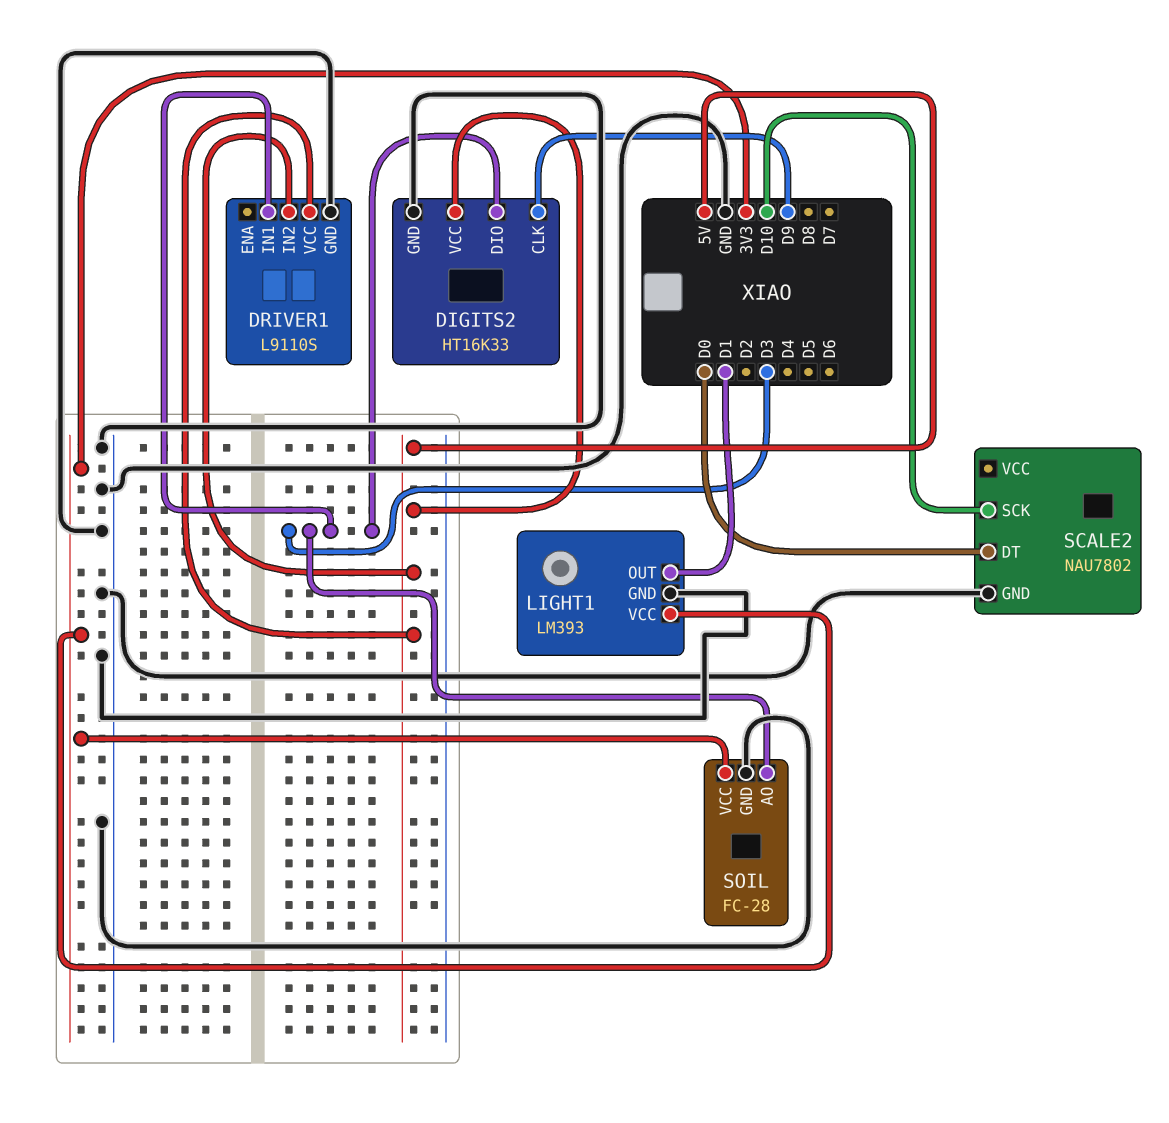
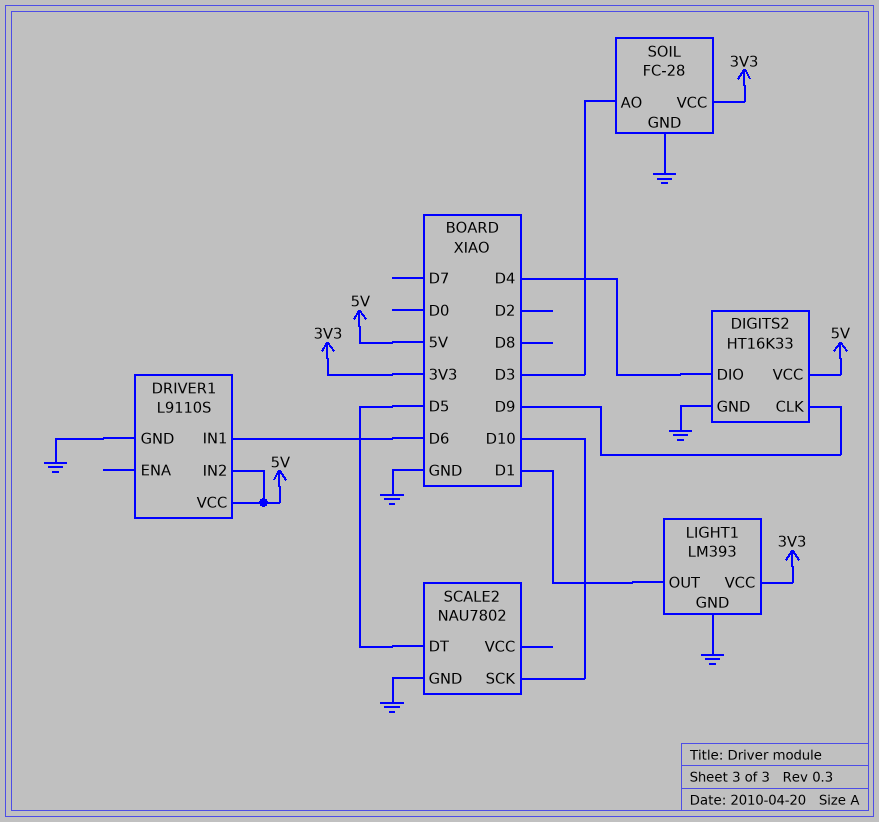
DIGITS2 pin DIO: D3 -> D4
DRIVER1 pin IN1: D3 -> D6
SCALE2 pin DT: D0 -> D5

